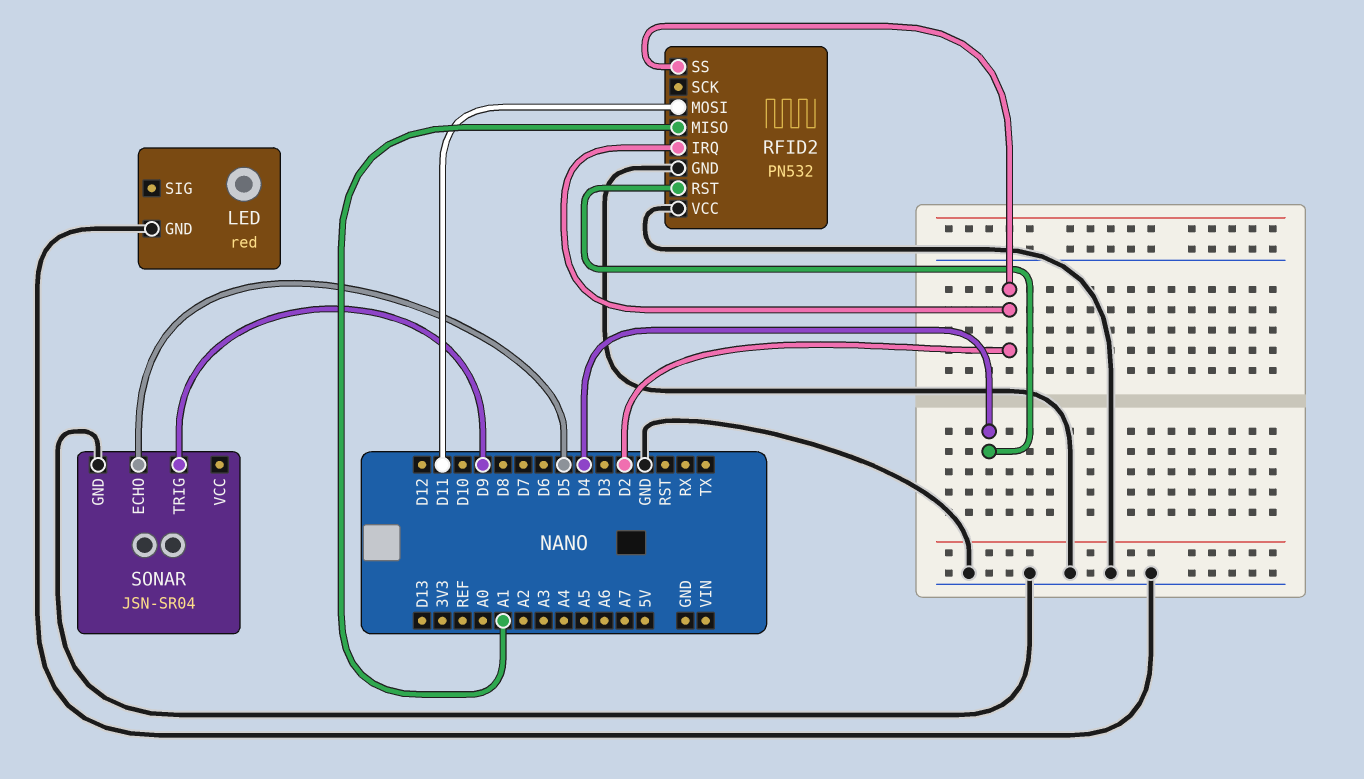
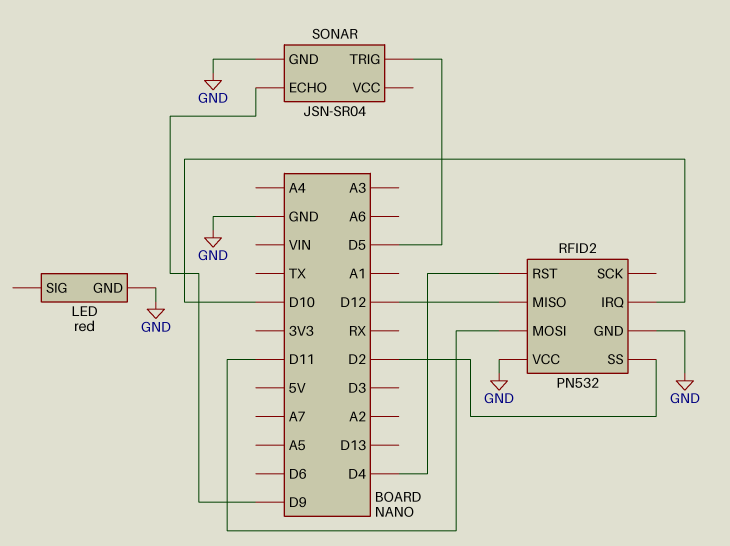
RFID2 pin IRQ: D2 -> D10
RFID2 pin MISO: A1 -> D12
SONAR pin ECHO: D5 -> D9
SONAR pin TRIG: D9 -> D5

